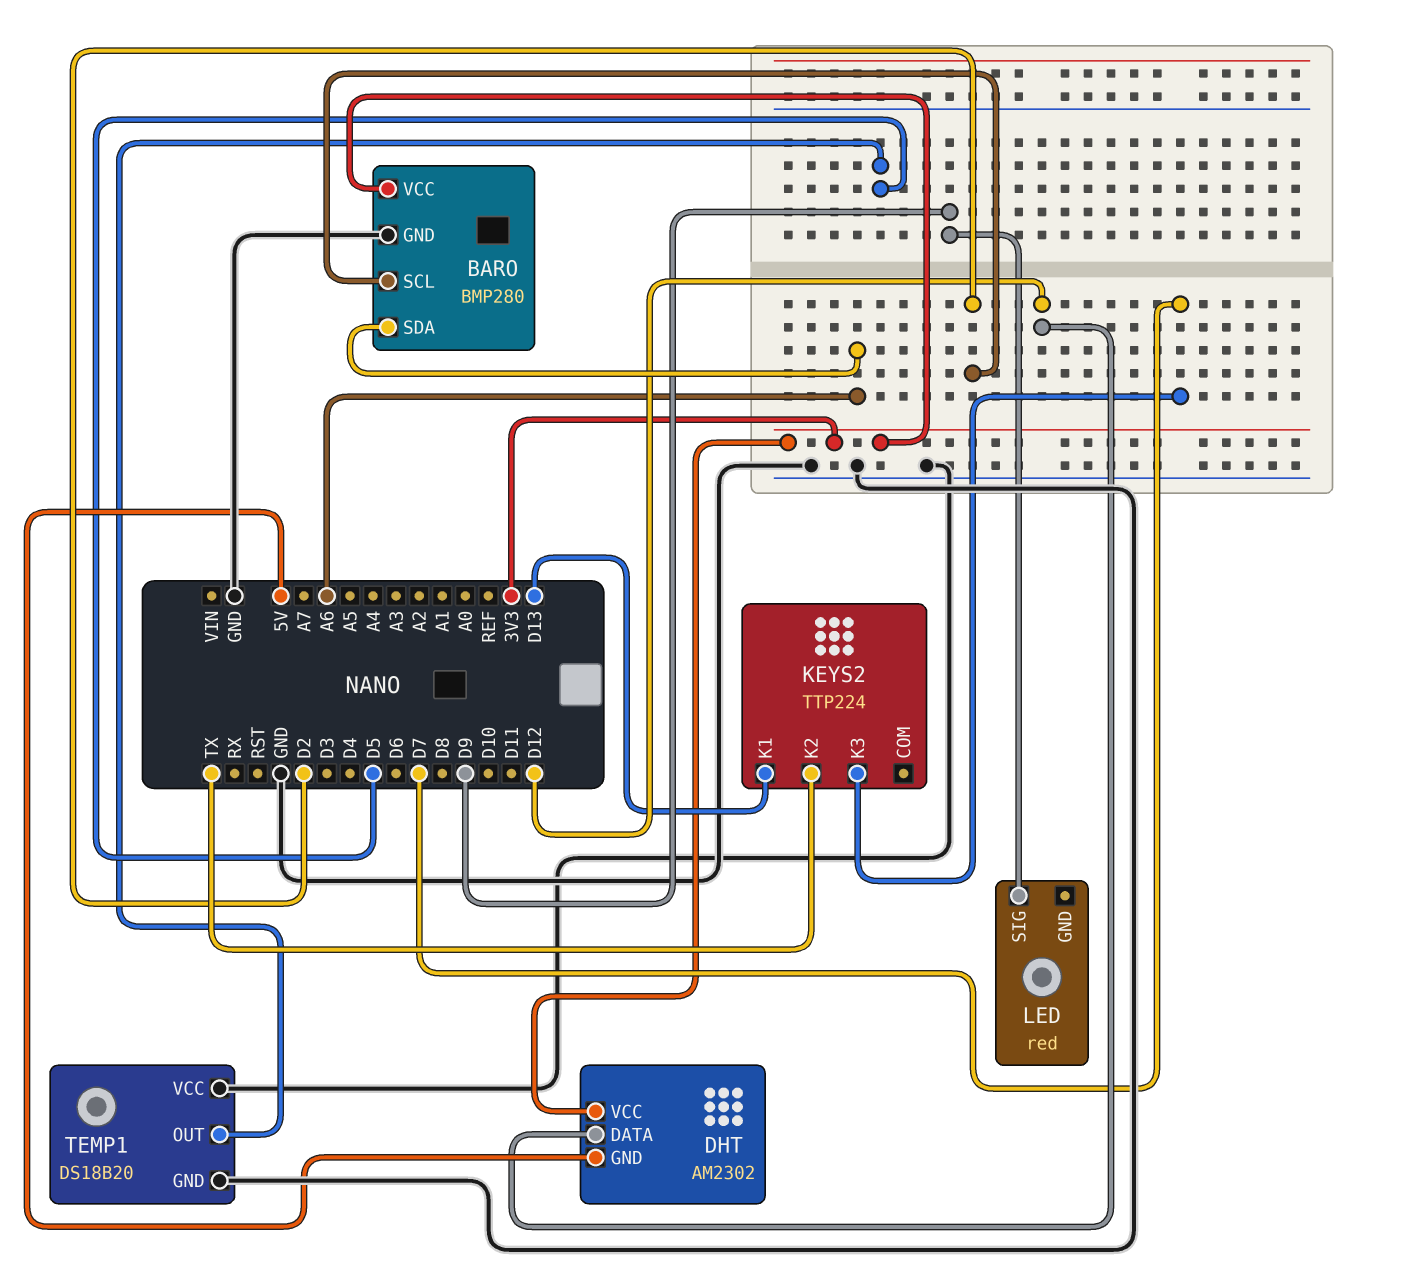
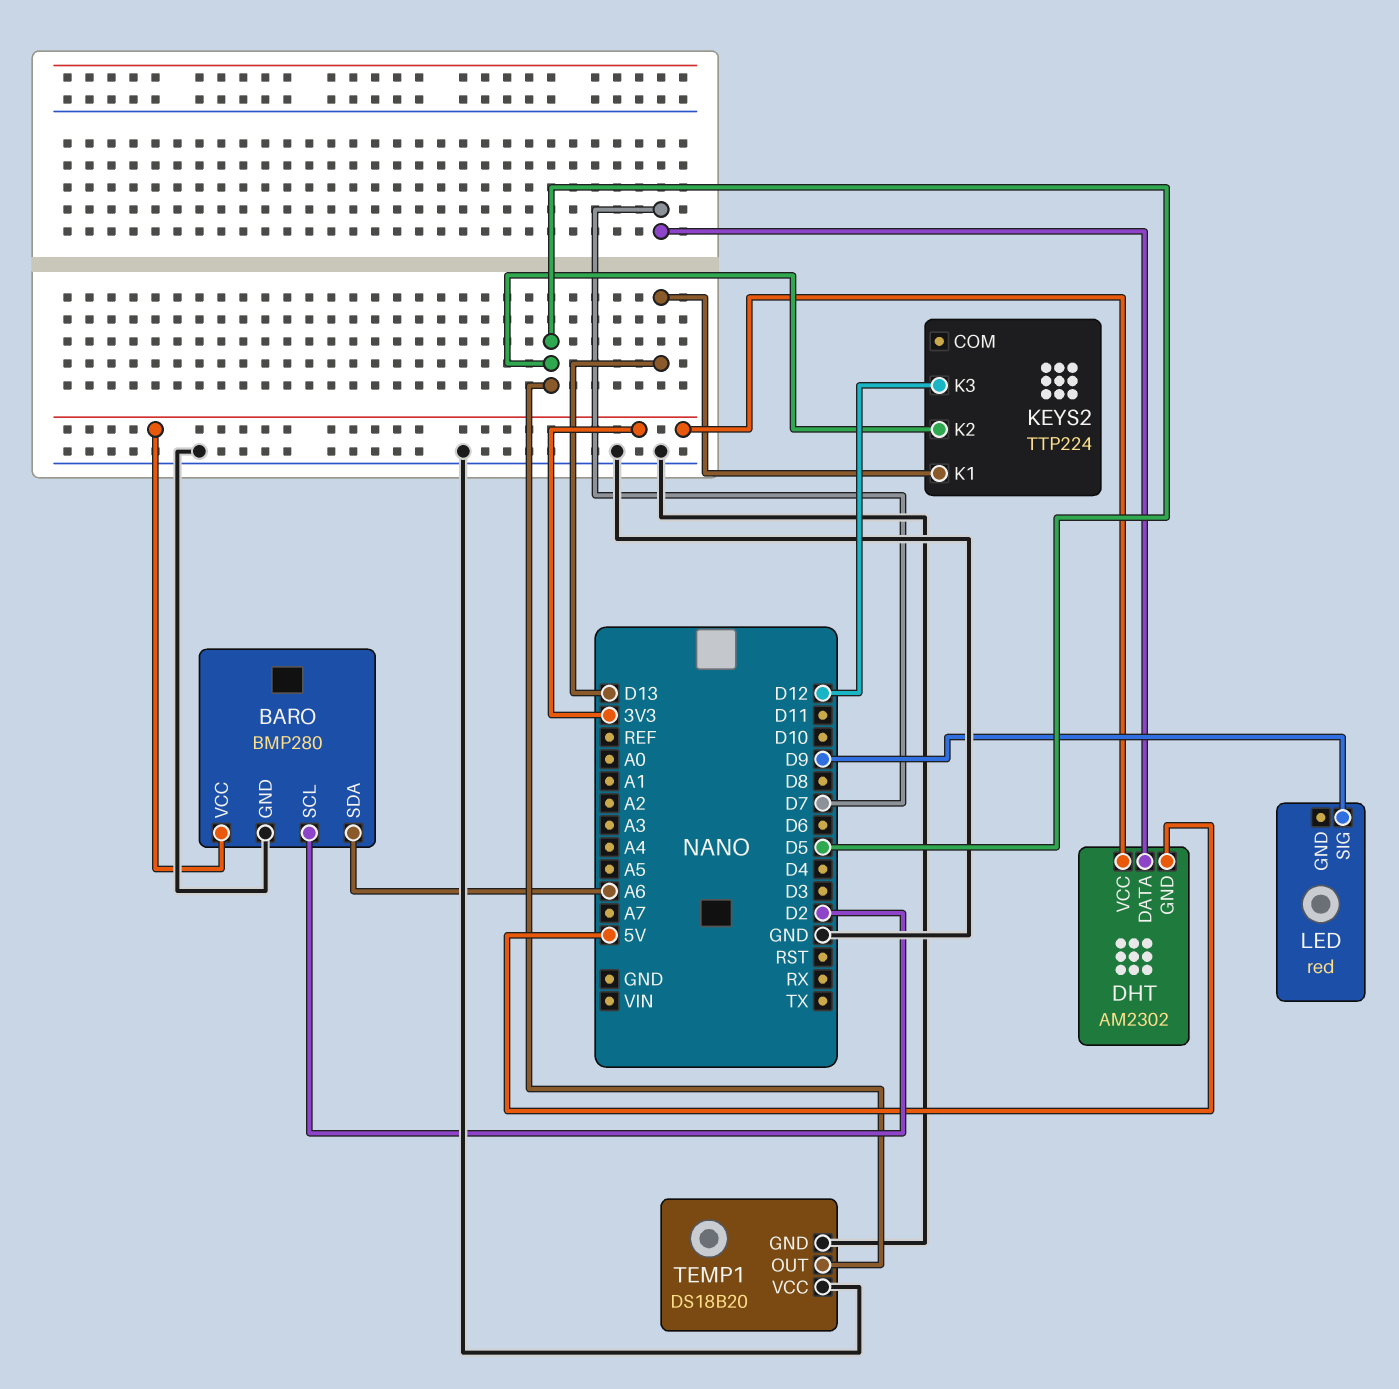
DHT pin DATA: D12 -> D7
KEYS2 pin K2: TX -> D5
KEYS2 pin K3: D7 -> D12

